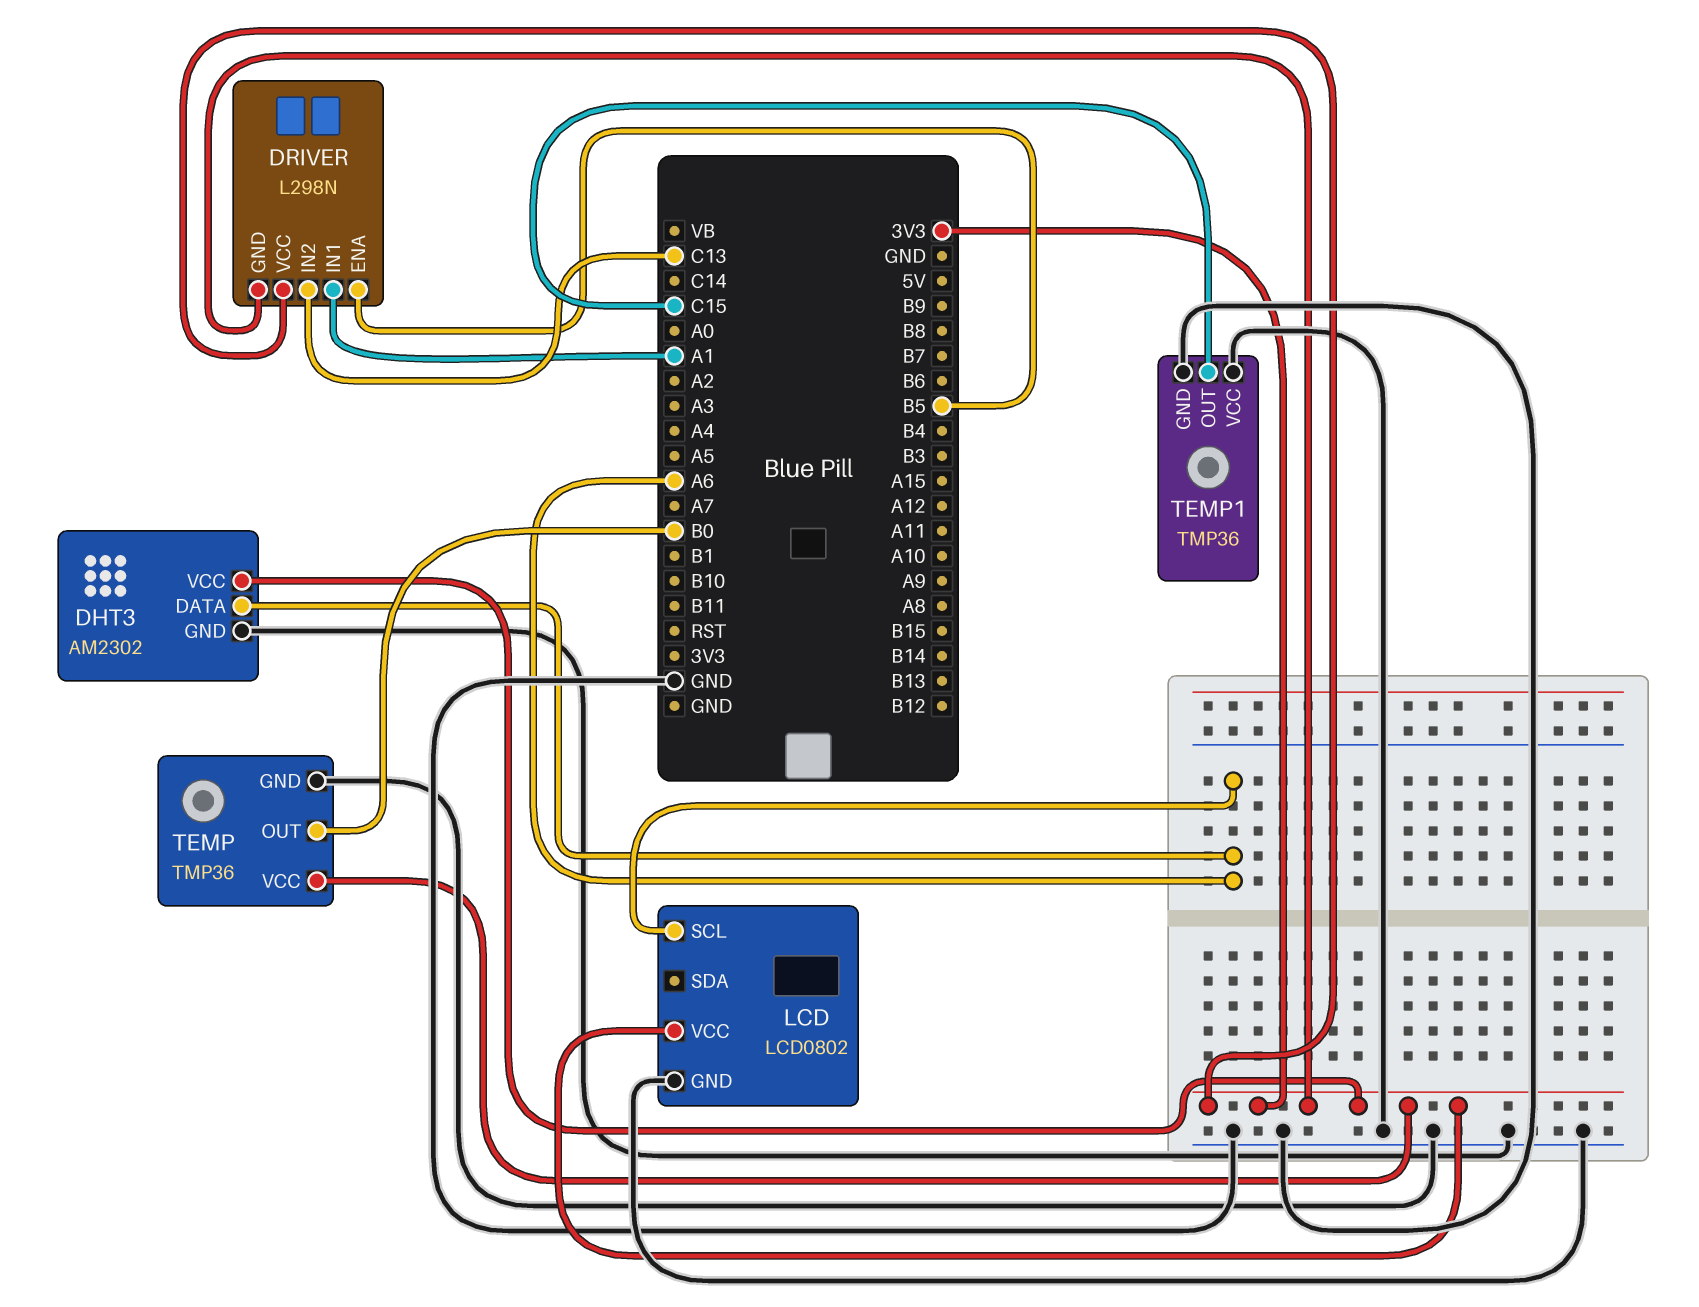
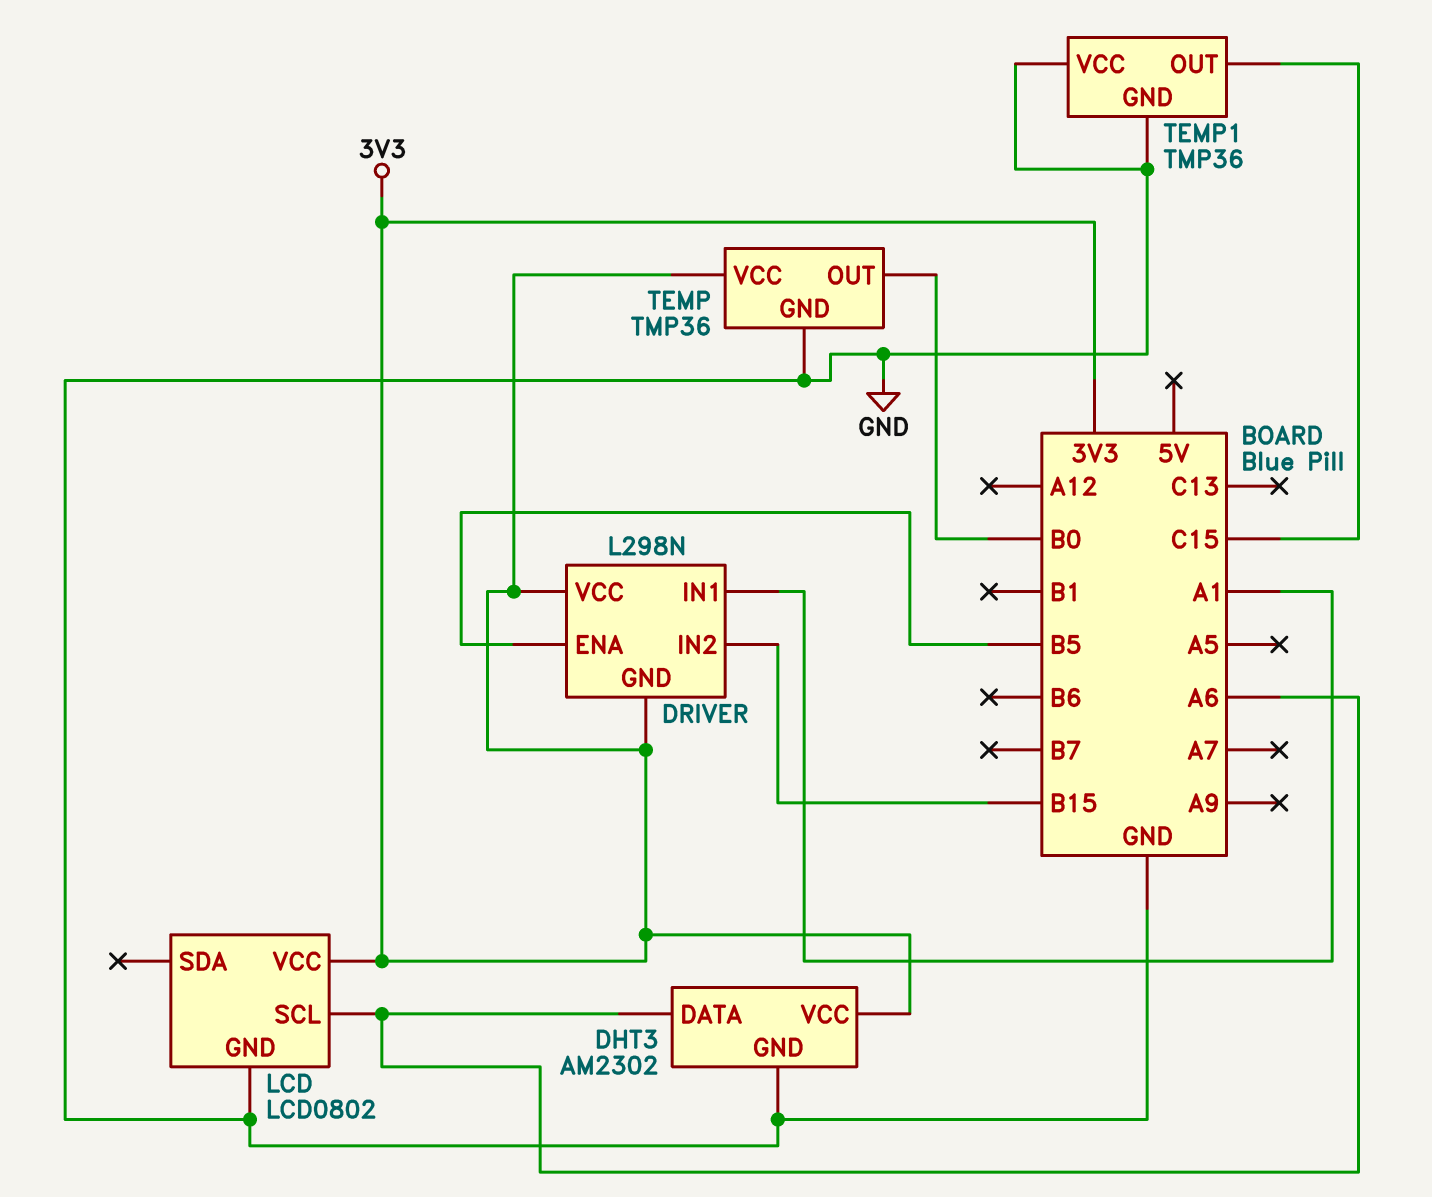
DRIVER pin IN2: C13 -> B15

